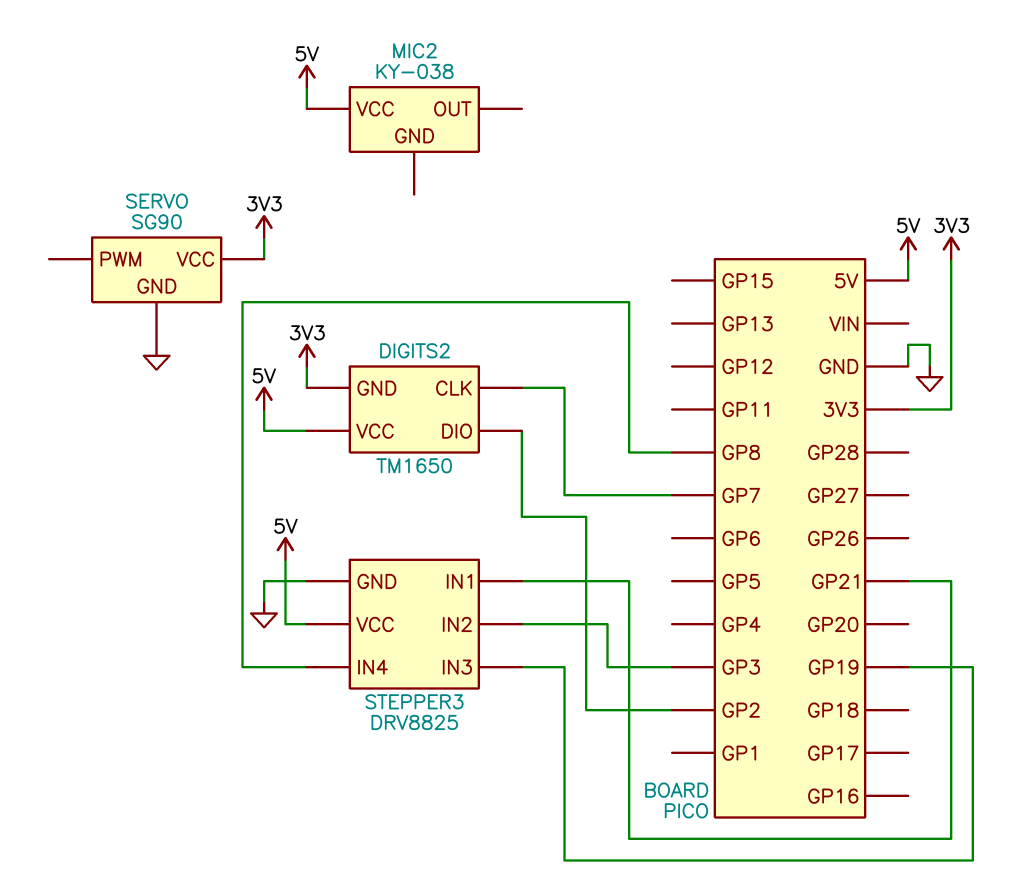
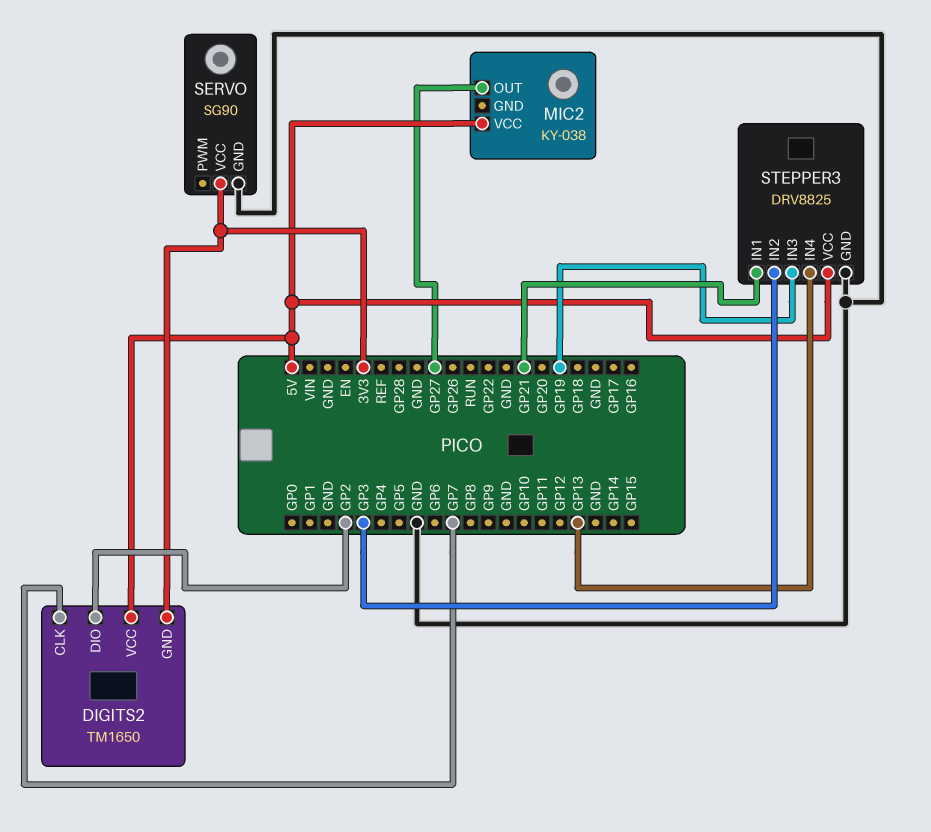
MIC2 pin OUT: none -> GP27
STEPPER3 pin IN4: GP8 -> GP13

